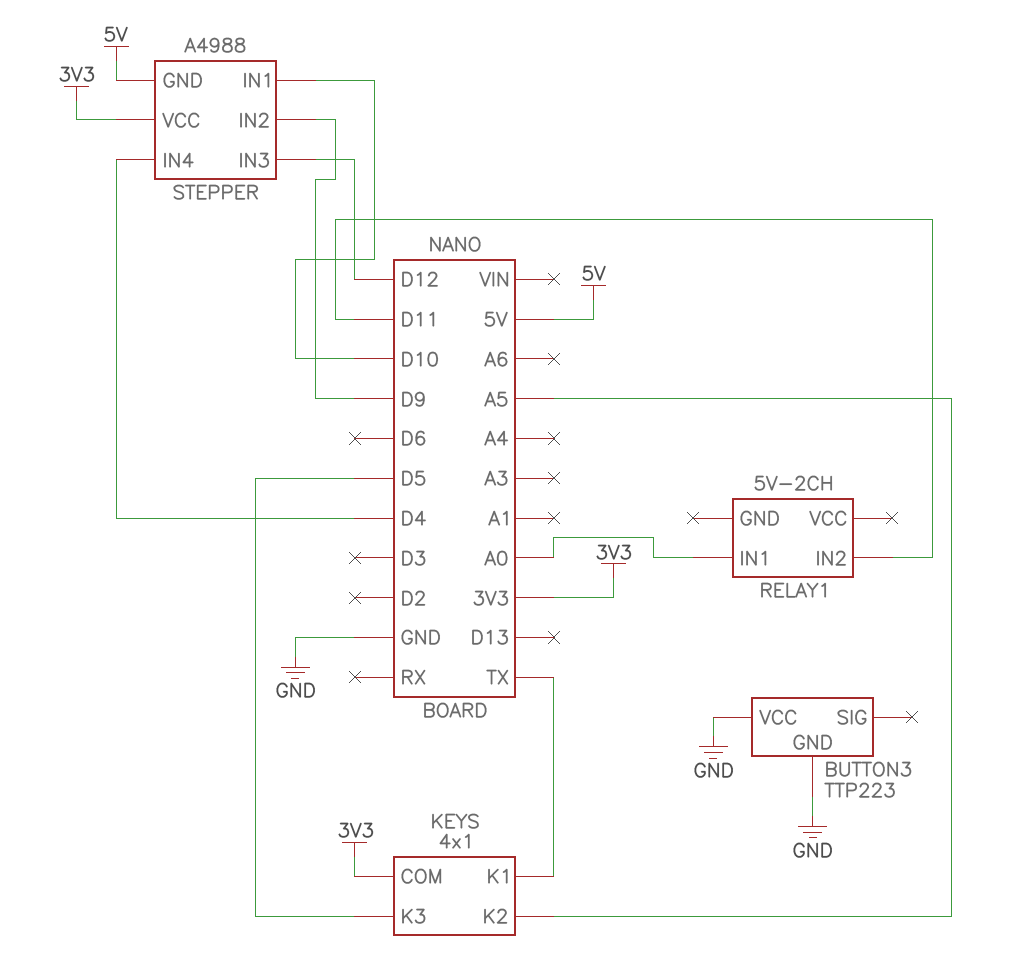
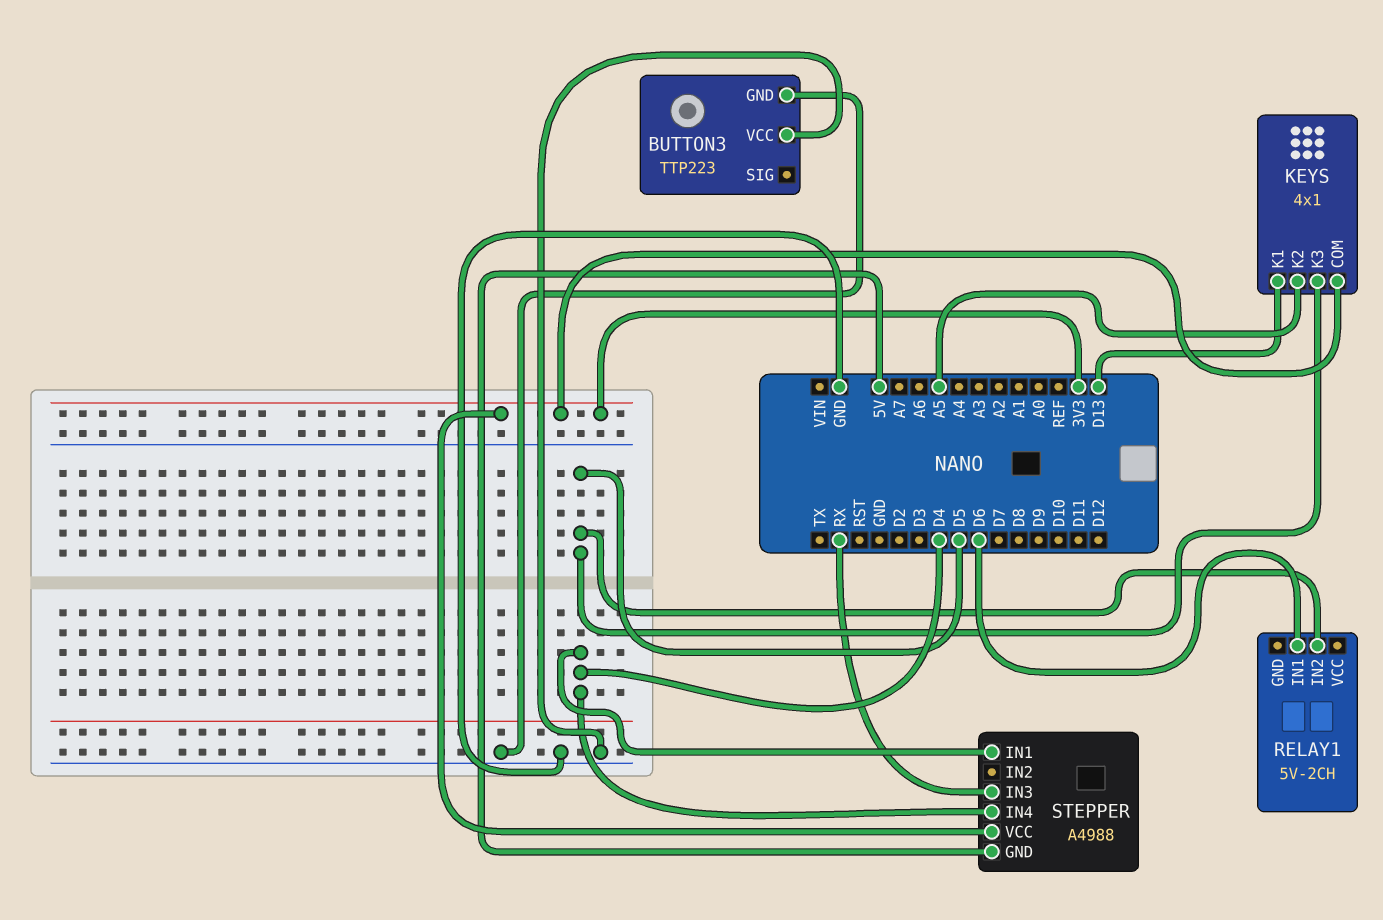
KEYS pin K1: TX -> D13
RELAY1 pin IN1: A0 -> D6
RELAY1 pin IN2: D11 -> D5
STEPPER pin IN1: D10 -> D4
STEPPER pin IN2: D9 -> none
STEPPER pin IN3: D12 -> RX

